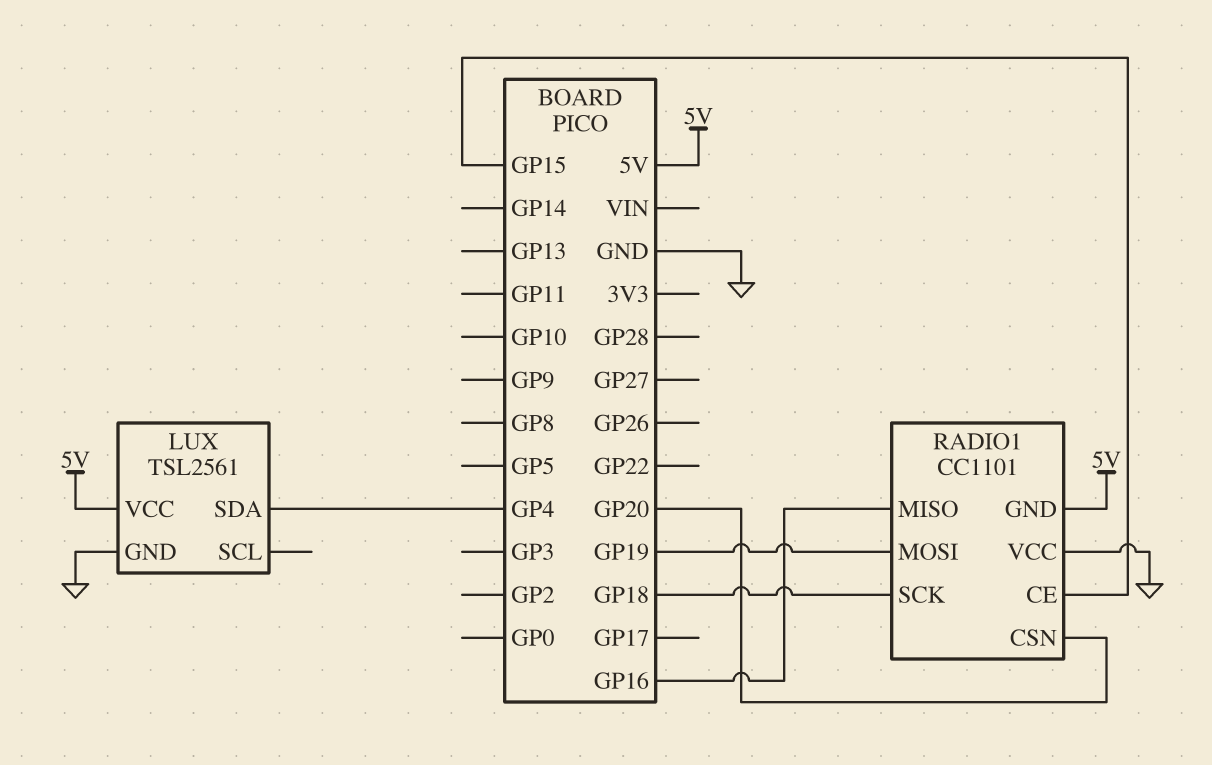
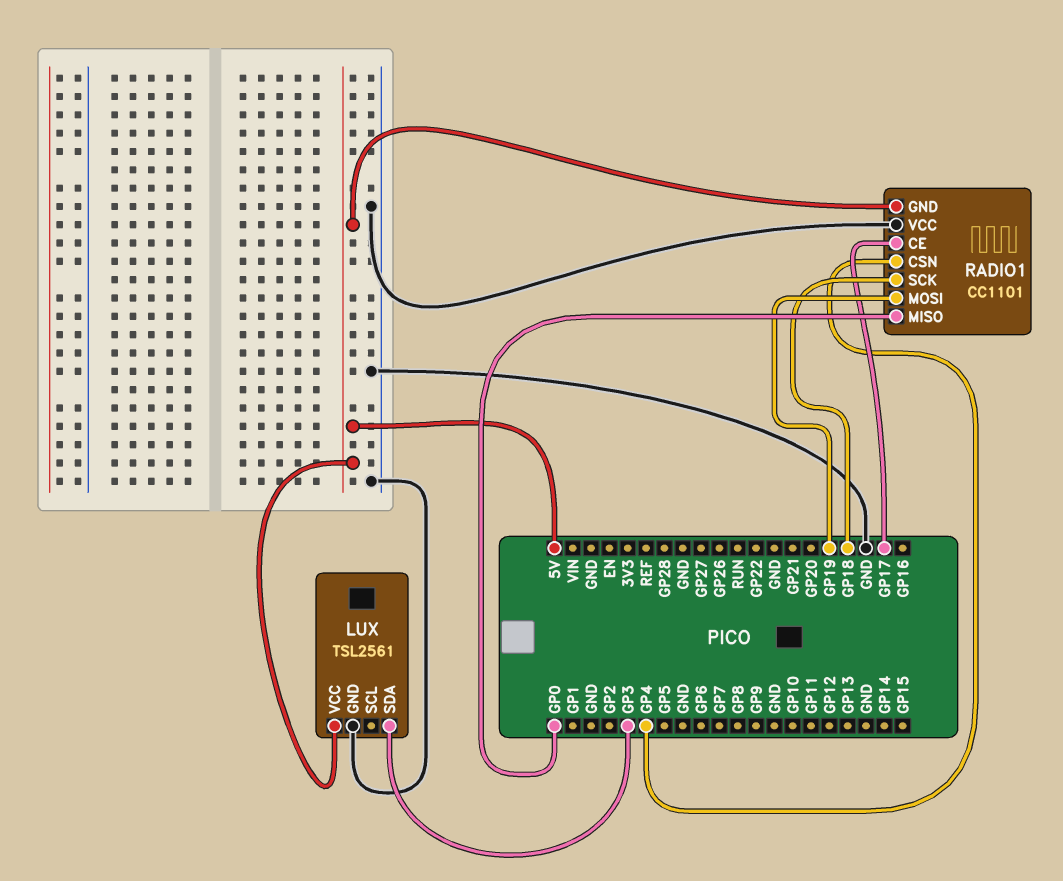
LUX pin SDA: GP4 -> GP3
RADIO1 pin CE: GP15 -> GP17
RADIO1 pin CSN: GP20 -> GP4
RADIO1 pin MISO: GP16 -> GP0

